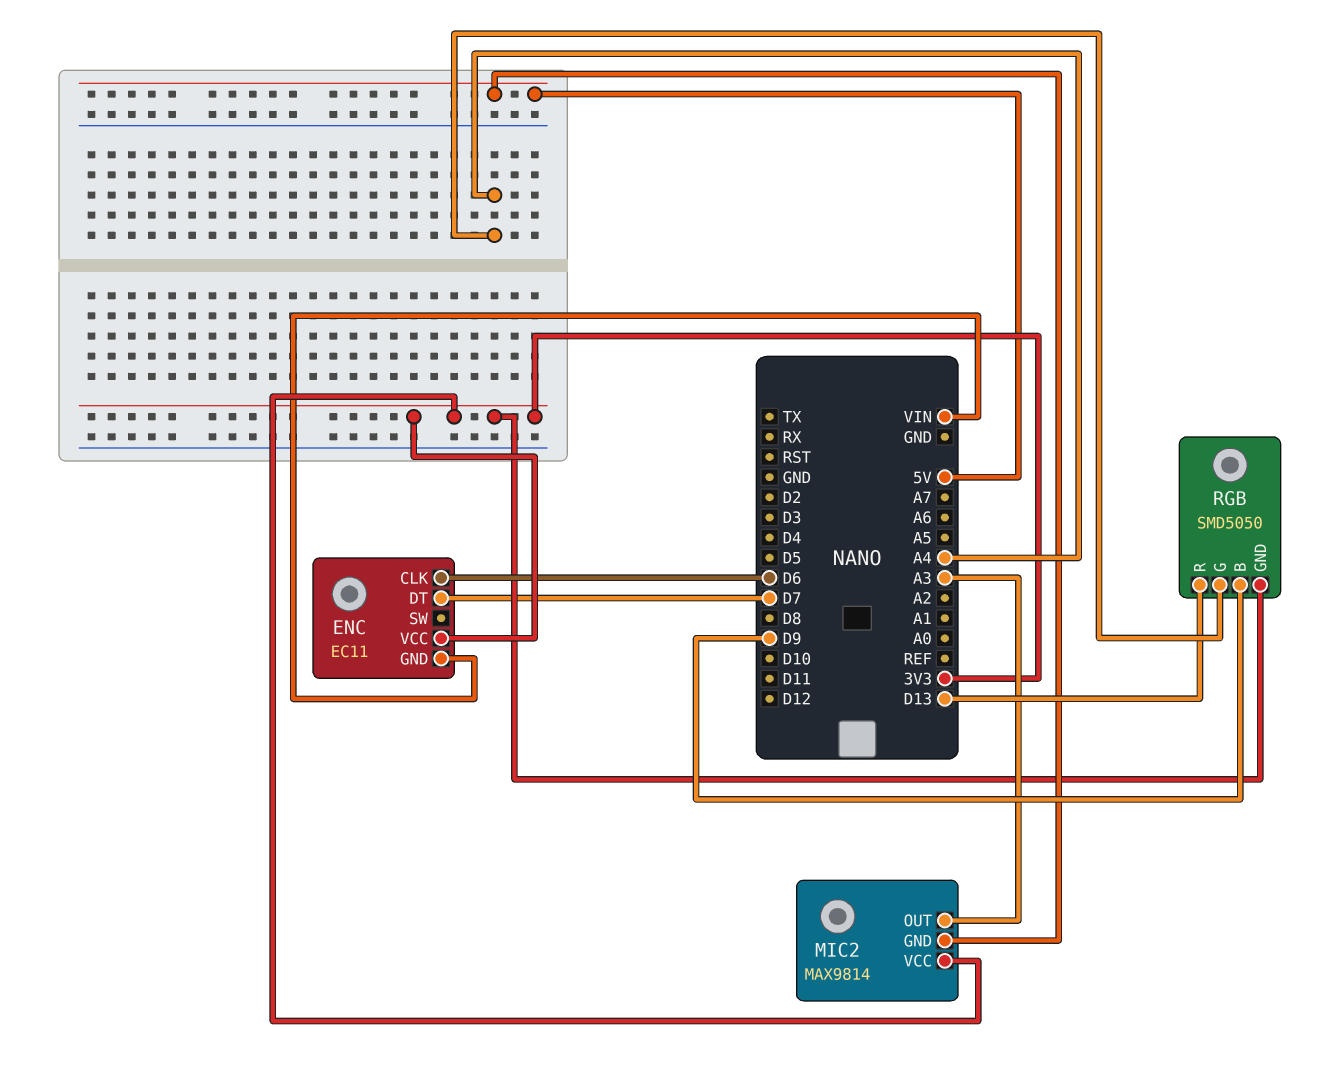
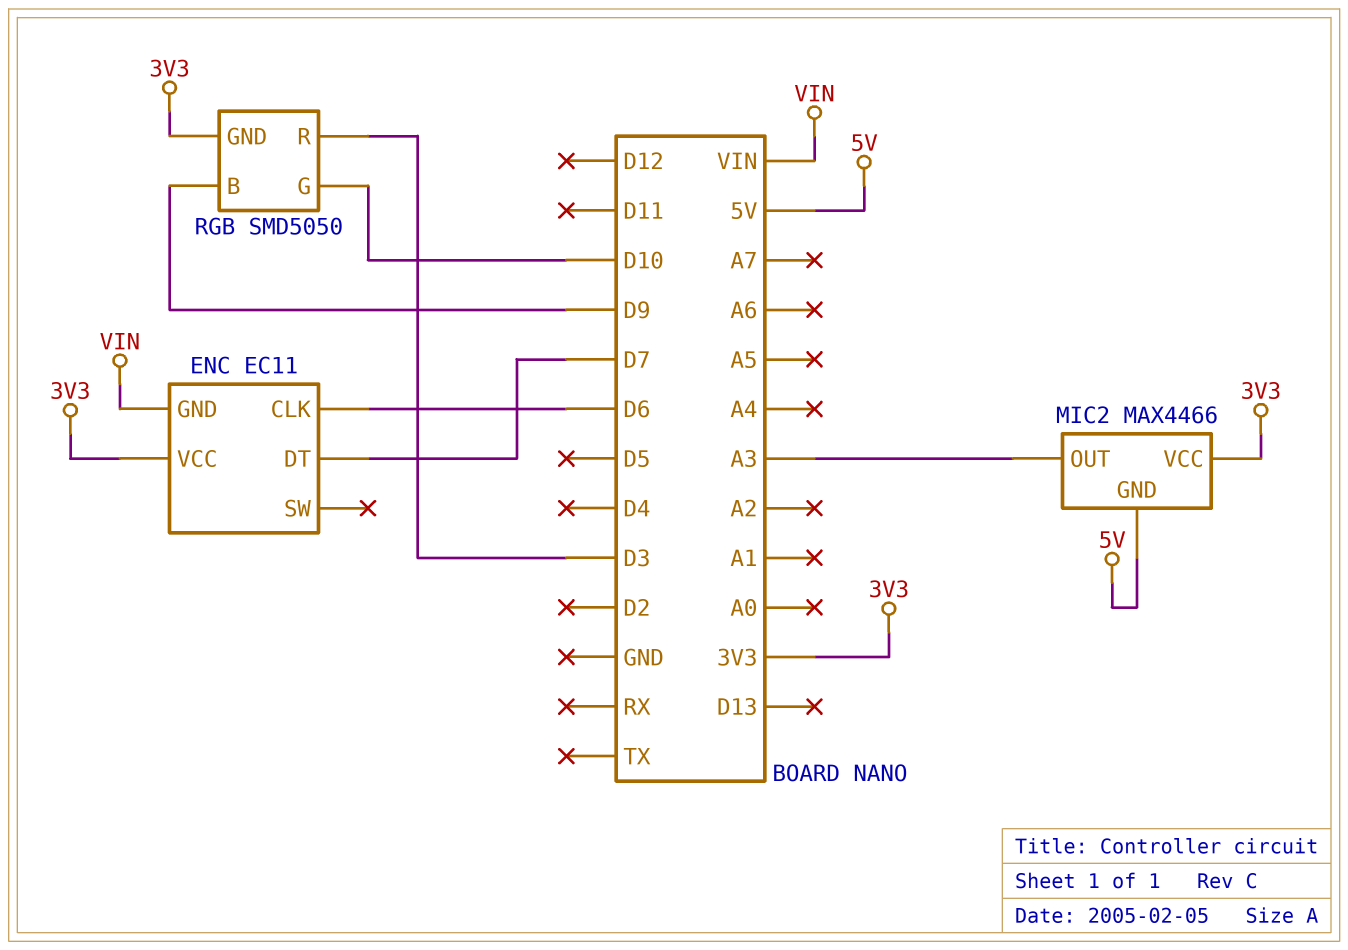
MIC2: MAX9814 -> MAX4466
RGB pin G: A4 -> D10
RGB pin R: D13 -> D3

